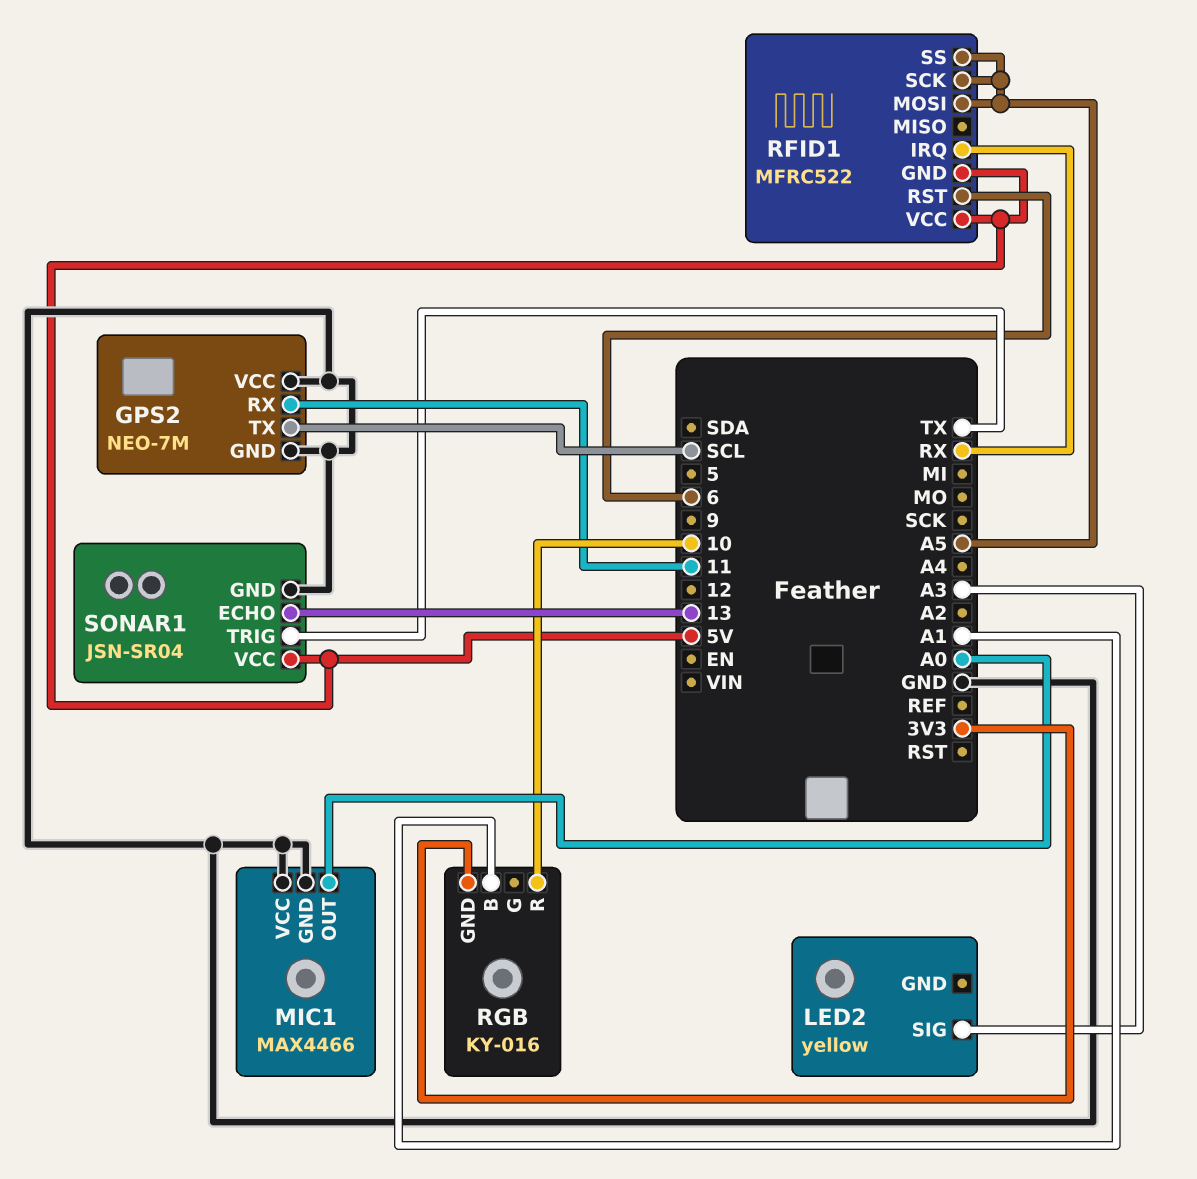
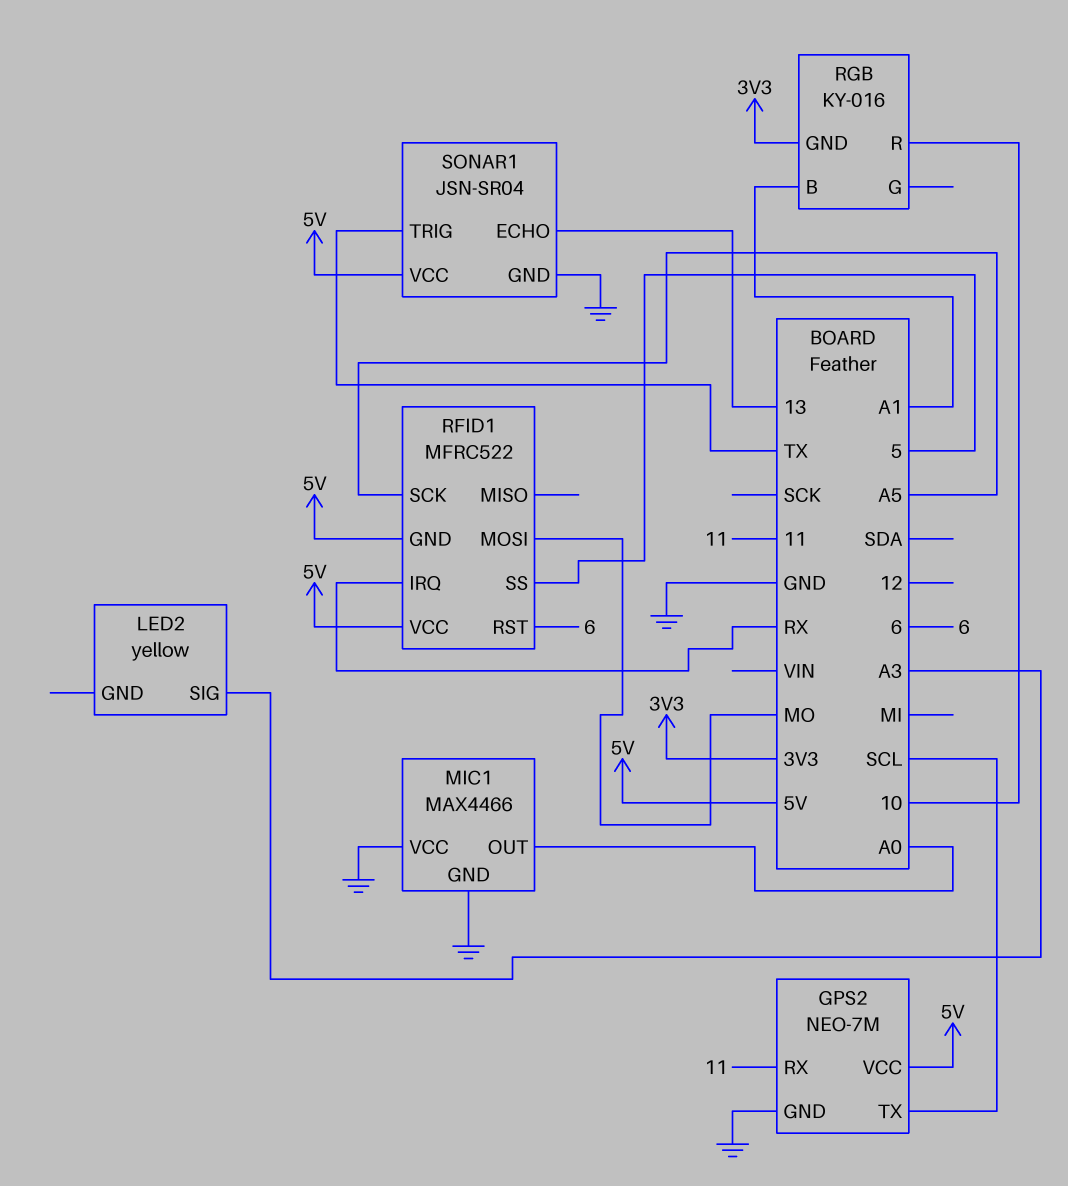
GPS2 pin VCC: GND -> 5V
RFID1 pin MOSI: A5 -> MO
RFID1 pin SS: A5 -> 5

